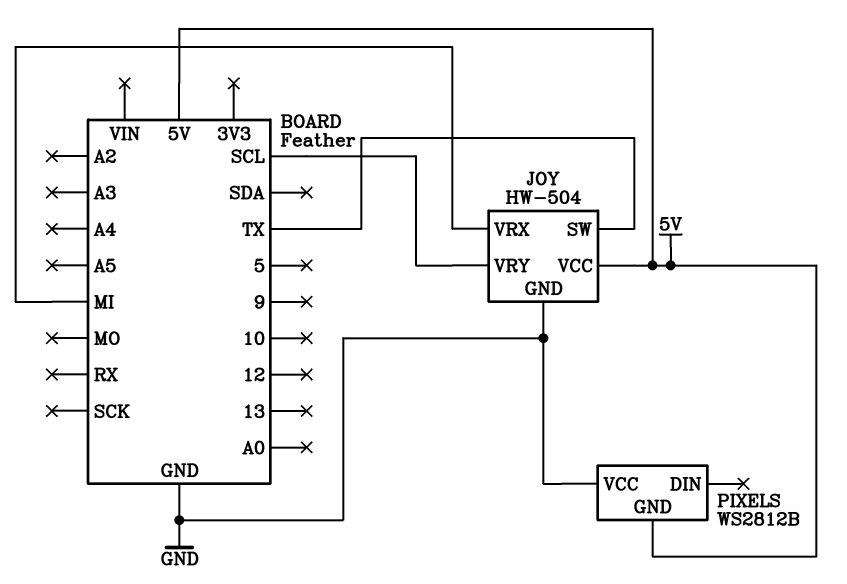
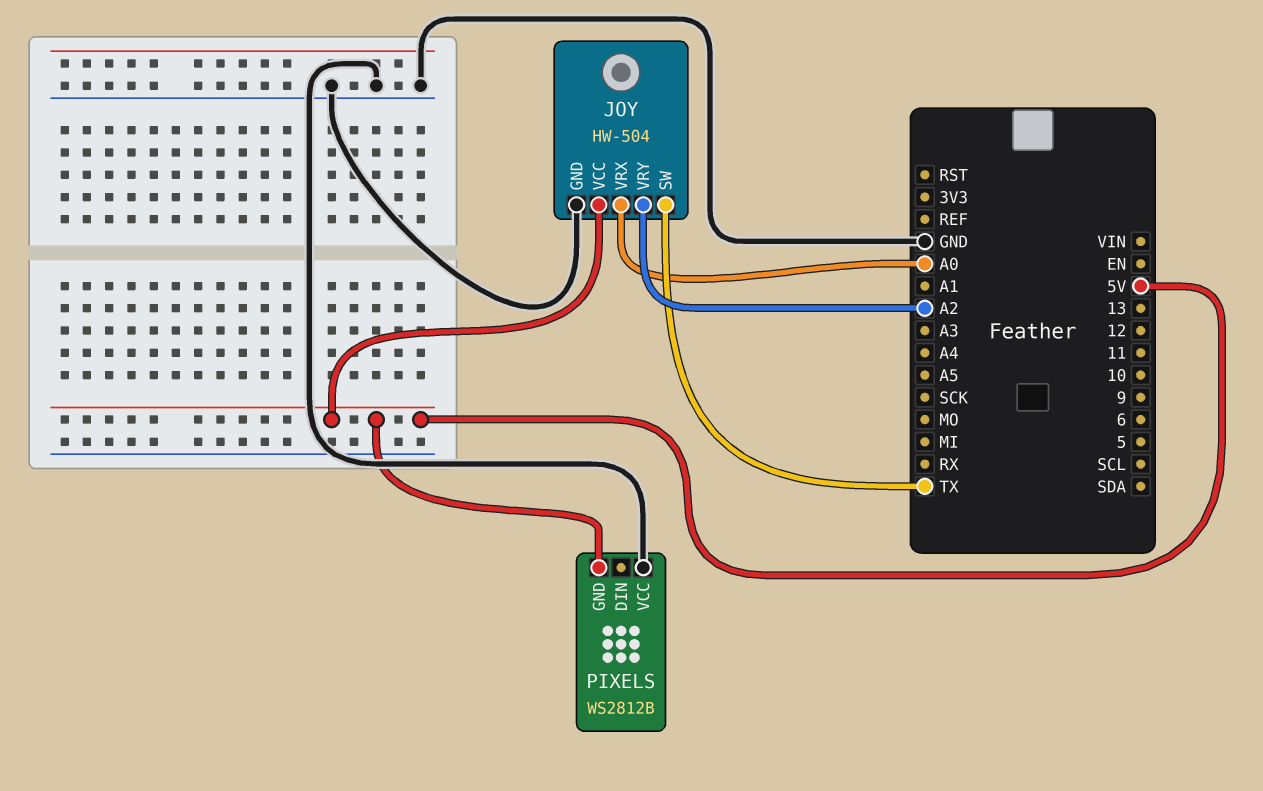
JOY pin VRX: MI -> A0
JOY pin VRY: SCL -> A2

